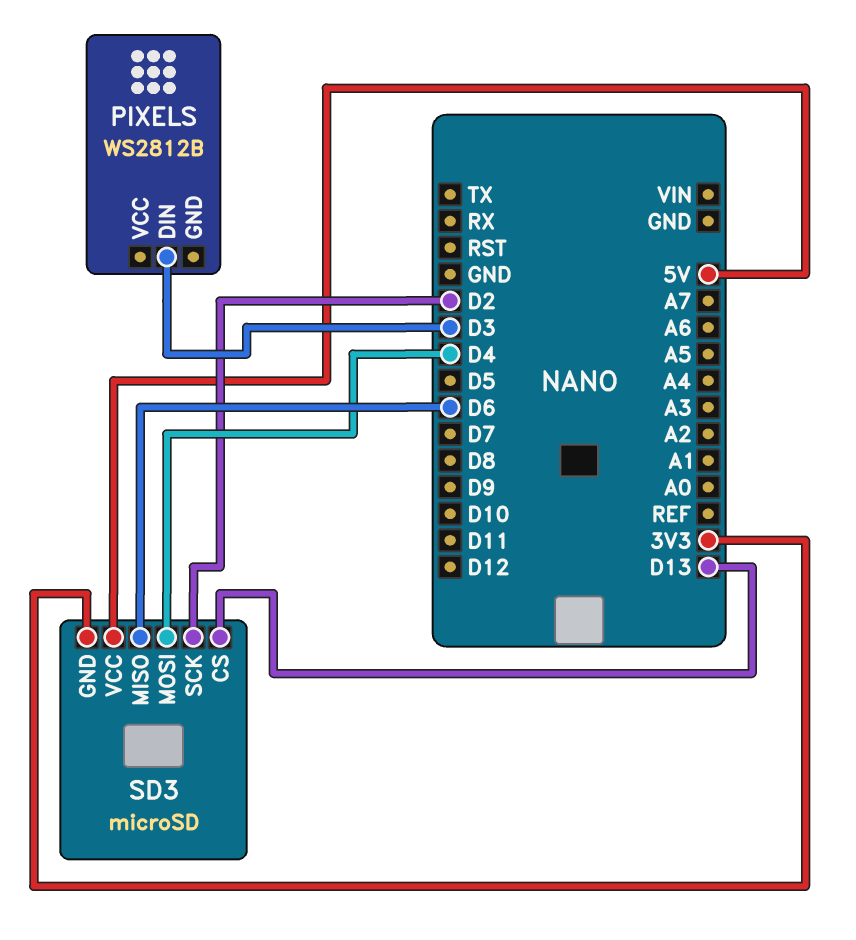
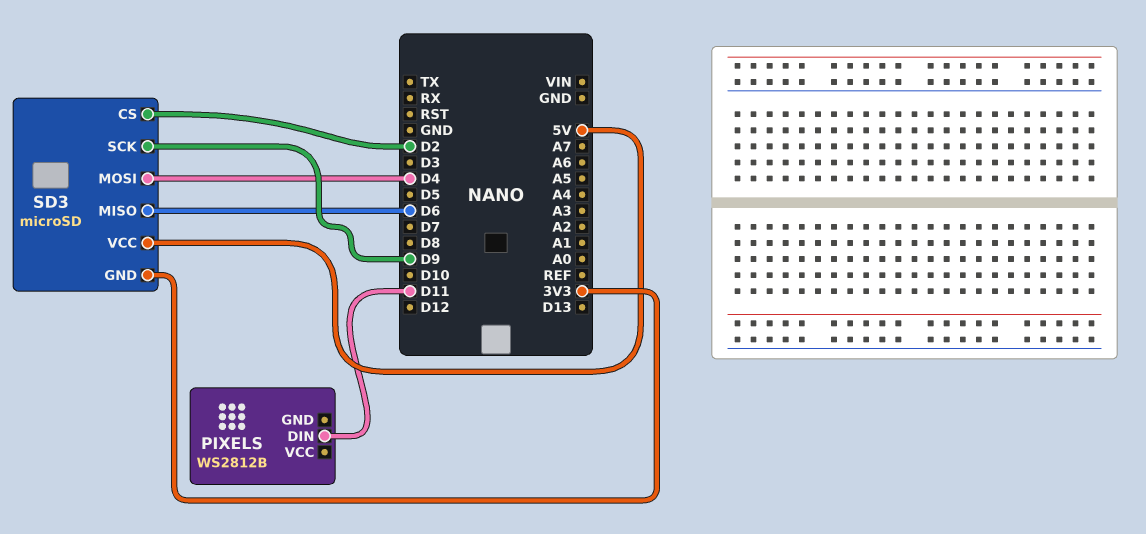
PIXELS pin DIN: D3 -> D11
SD3 pin CS: D13 -> D2
SD3 pin SCK: D2 -> D9

